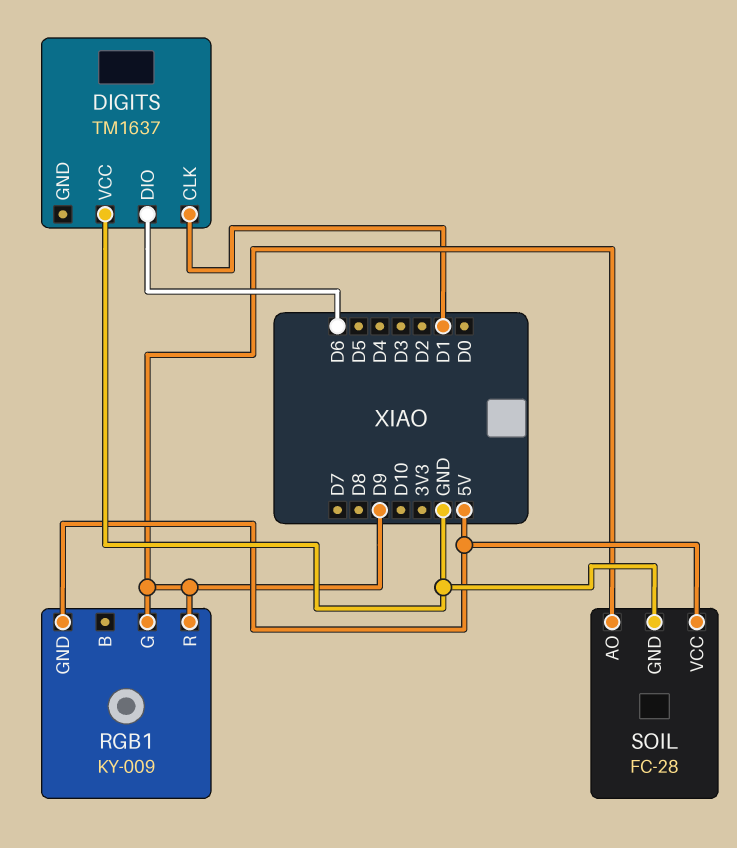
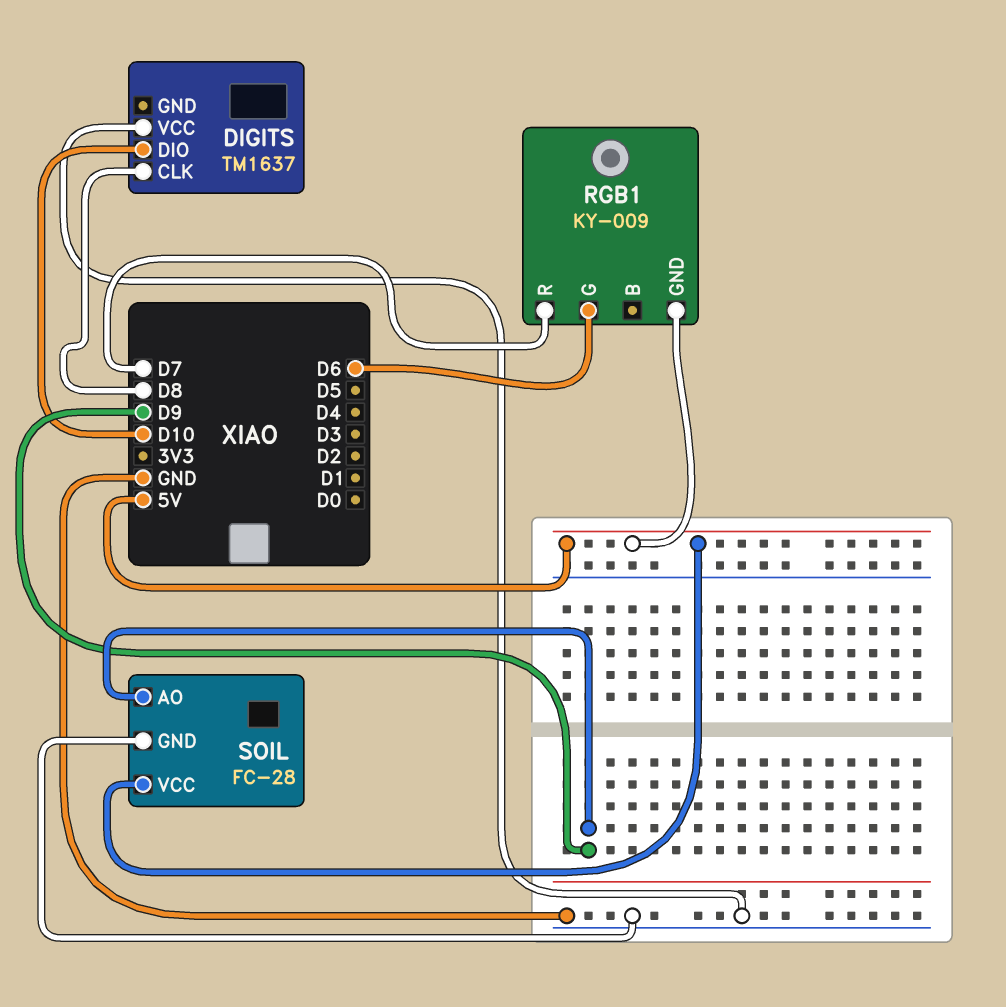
DIGITS pin CLK: D1 -> D8
DIGITS pin DIO: D6 -> D10
RGB1 pin G: D9 -> D6
RGB1 pin R: D9 -> D7

